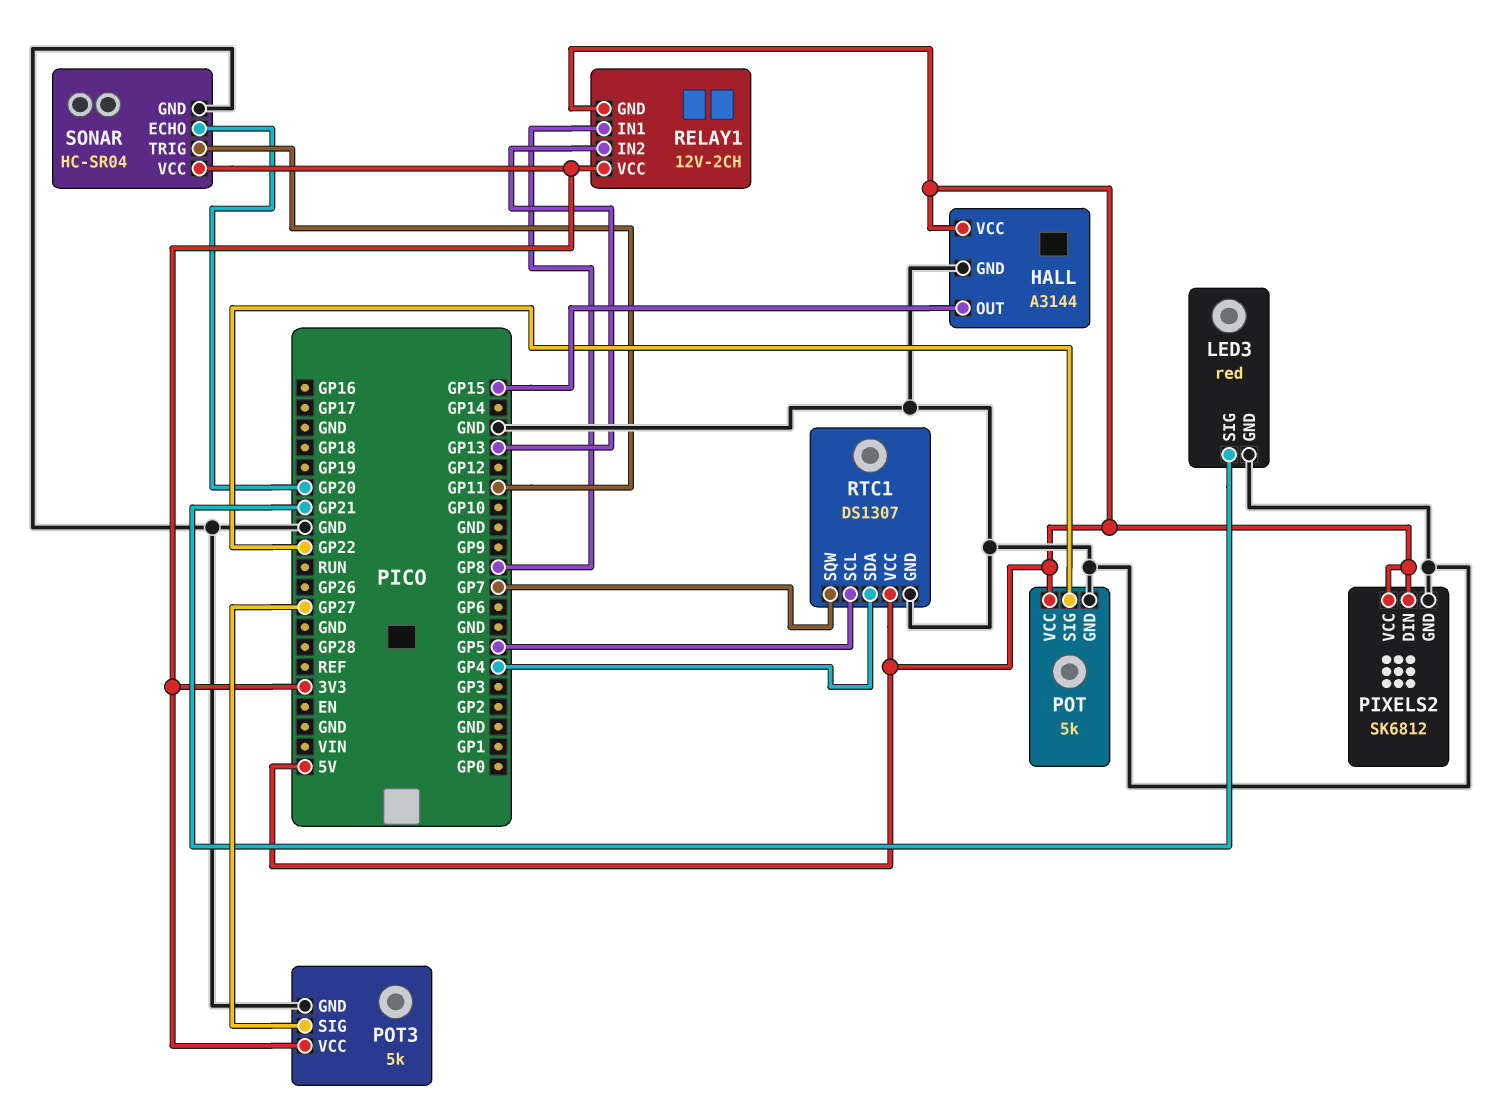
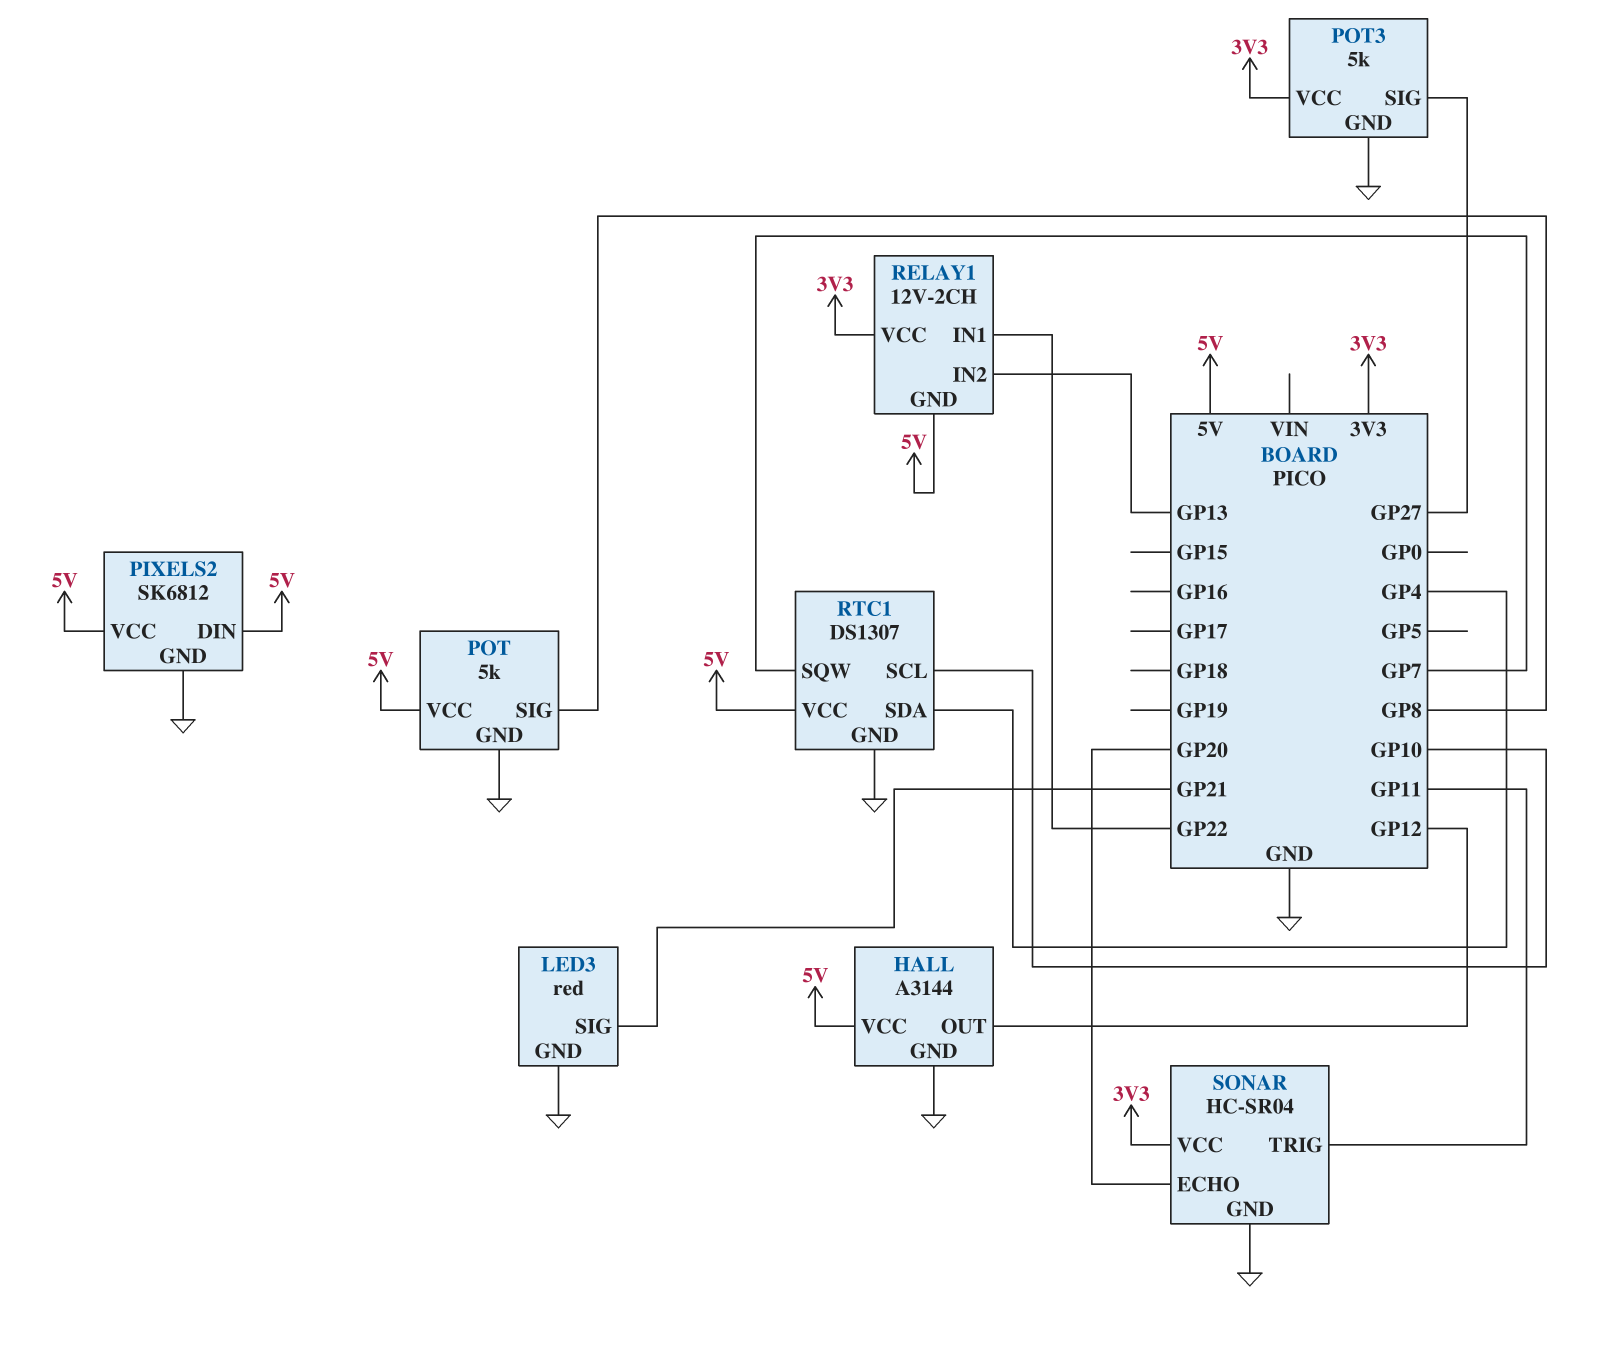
HALL pin OUT: GP15 -> GP12
POT pin SIG: GP22 -> GP8
RELAY1 pin IN1: GP8 -> GP22
RTC1 pin SCL: GP5 -> GP10

